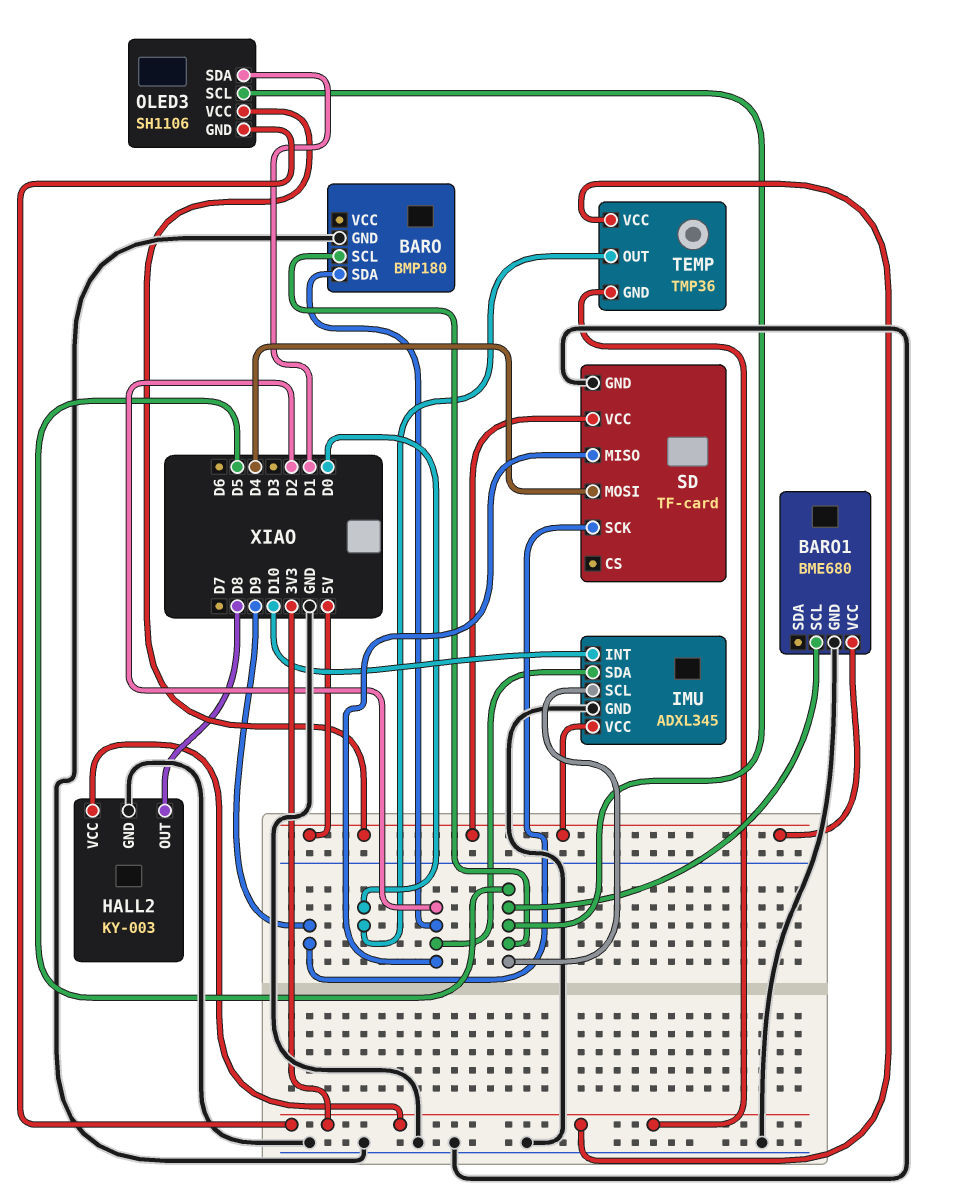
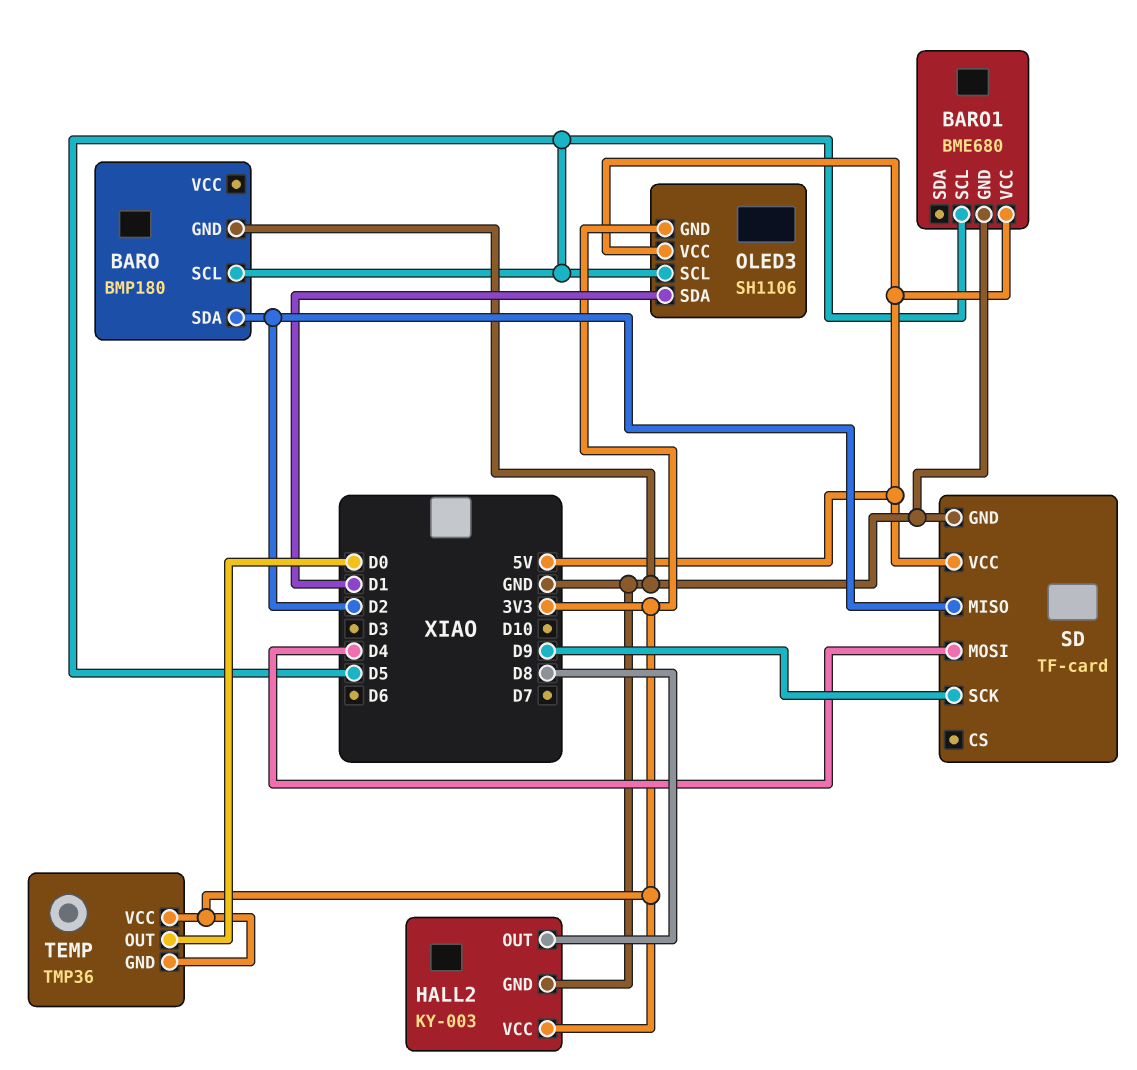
IMU: ADXL345 -> none
IMU pin GND: GND -> none
IMU pin INT: D10 -> none
IMU pin SCL: D5 -> none
IMU pin SDA: D2 -> none
IMU pin VCC: 5V -> none

